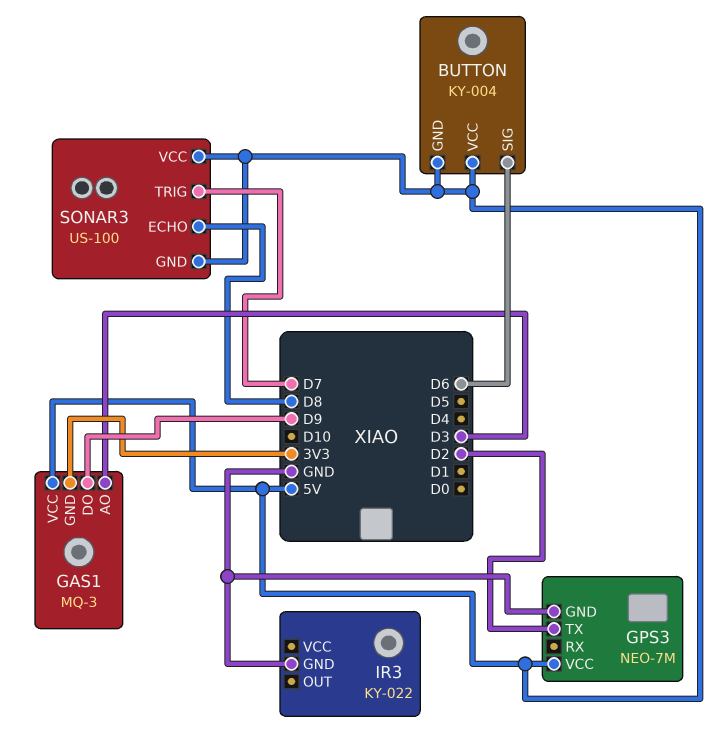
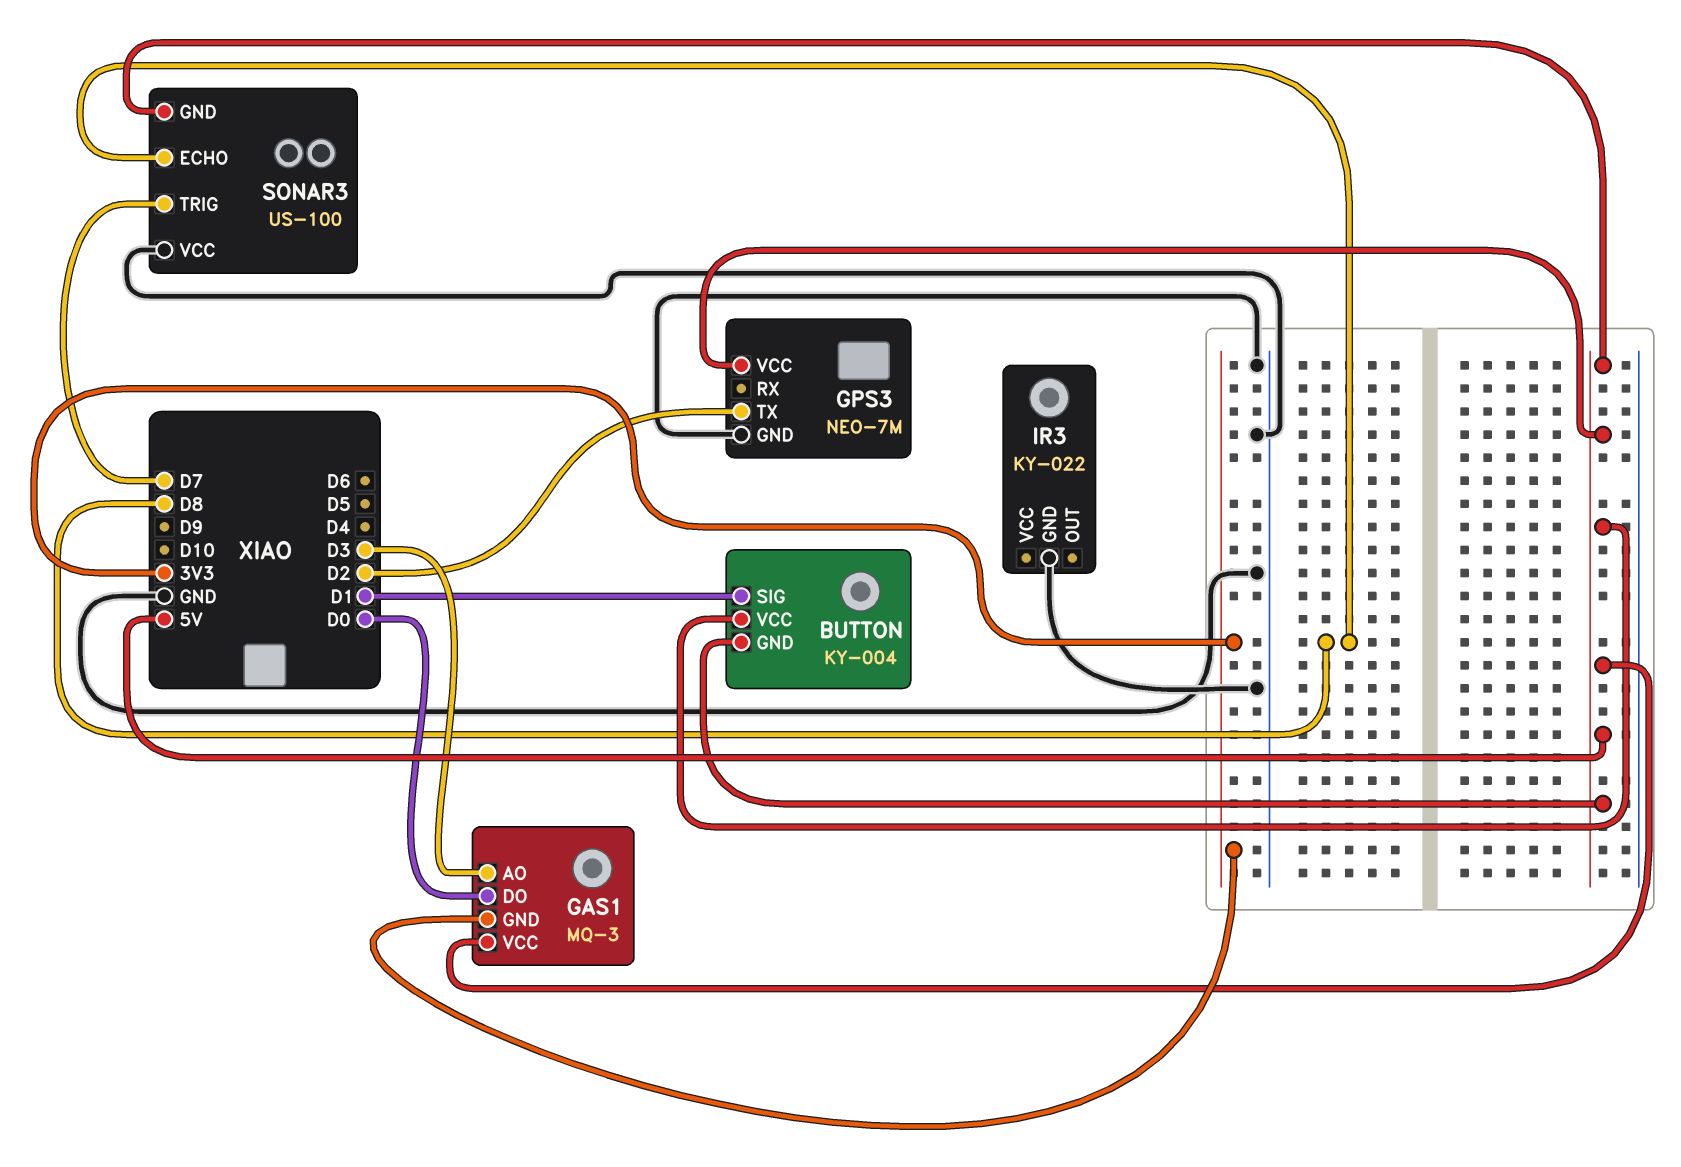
BUTTON pin SIG: D6 -> D1
GAS1 pin DO: D9 -> D0
SONAR3 pin VCC: 5V -> GND

